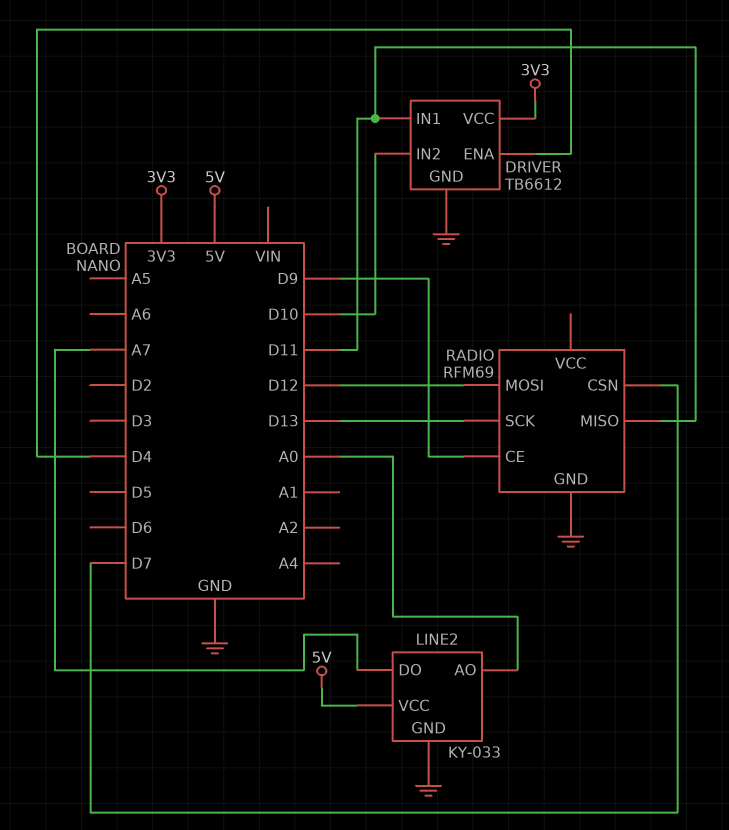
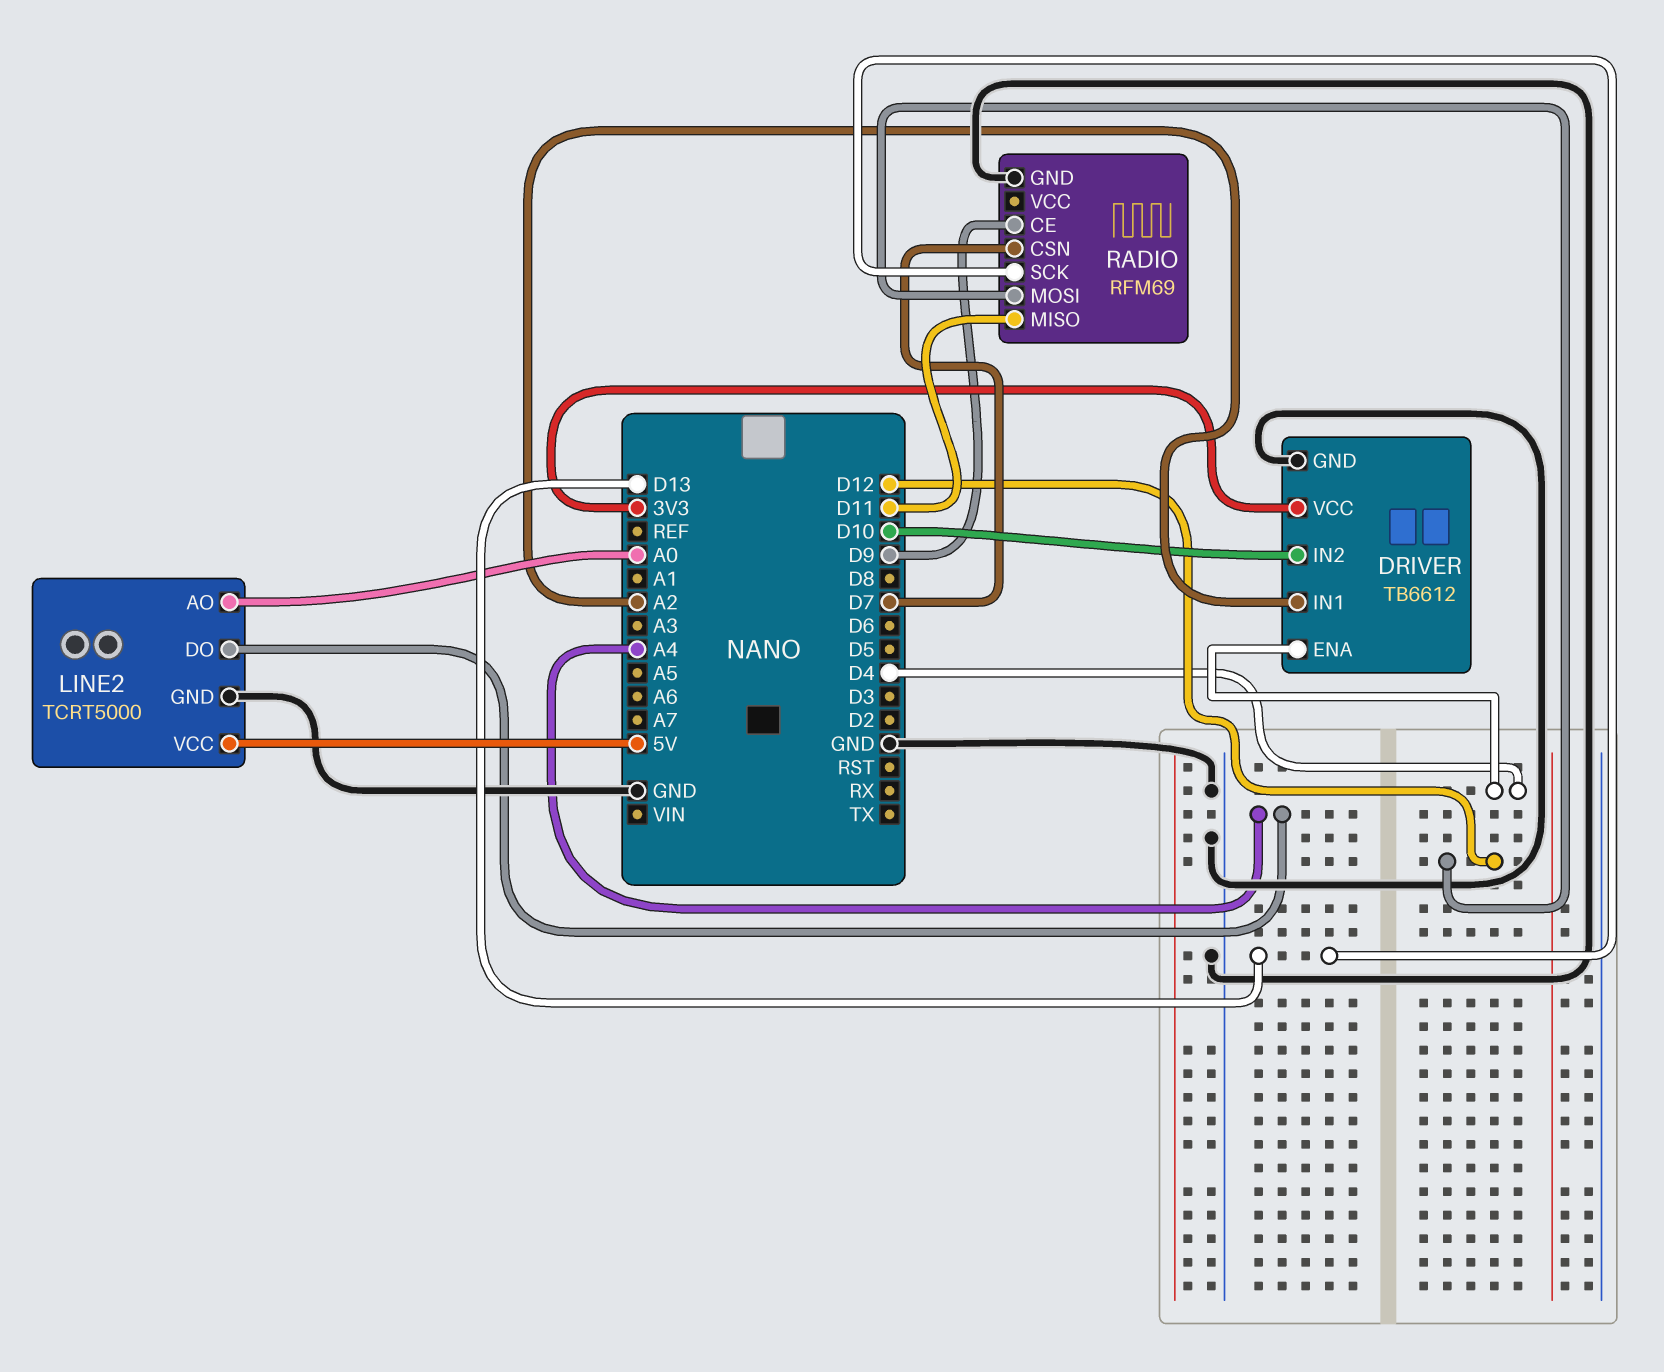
DRIVER pin IN1: D11 -> A2
LINE2: KY-033 -> TCRT5000
LINE2 pin DO: A7 -> A4

